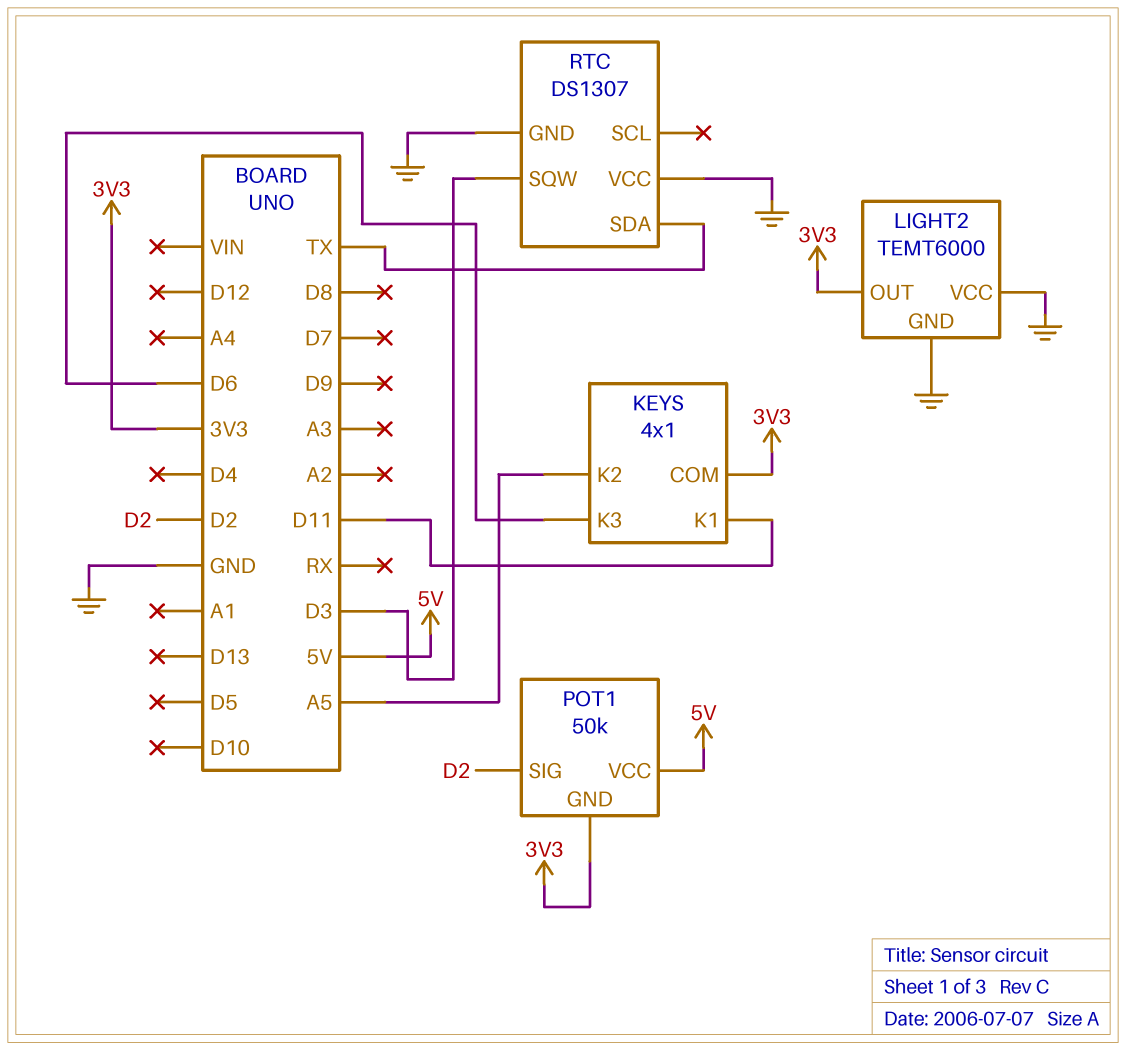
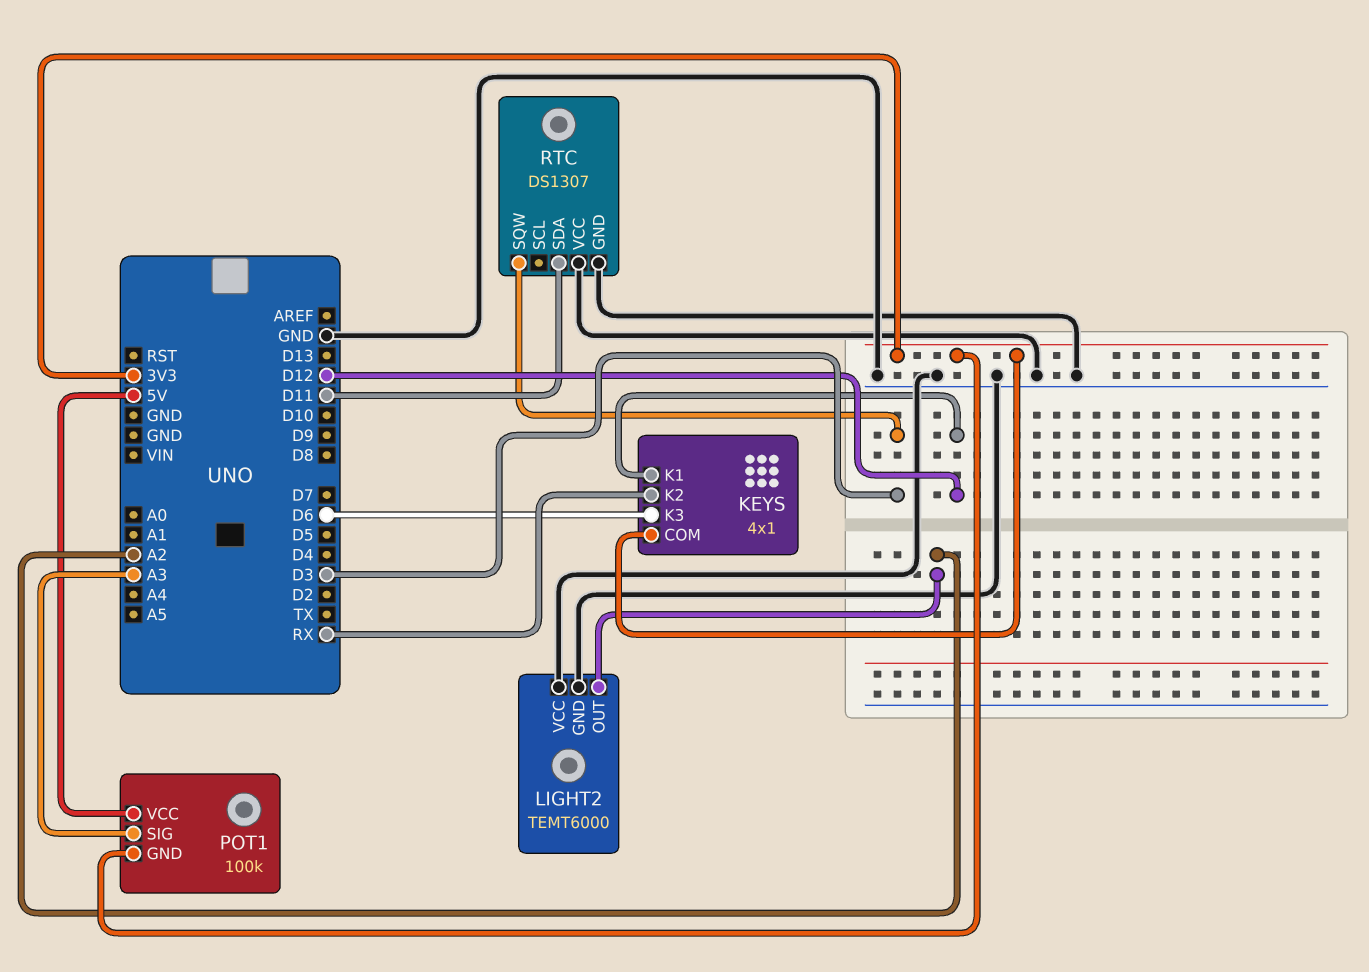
KEYS pin K1: D11 -> D12
KEYS pin K2: A5 -> RX
LIGHT2 pin OUT: 3V3 -> A2
POT1: 50k -> 100k
POT1 pin SIG: D2 -> A3
RTC pin SDA: TX -> D11

